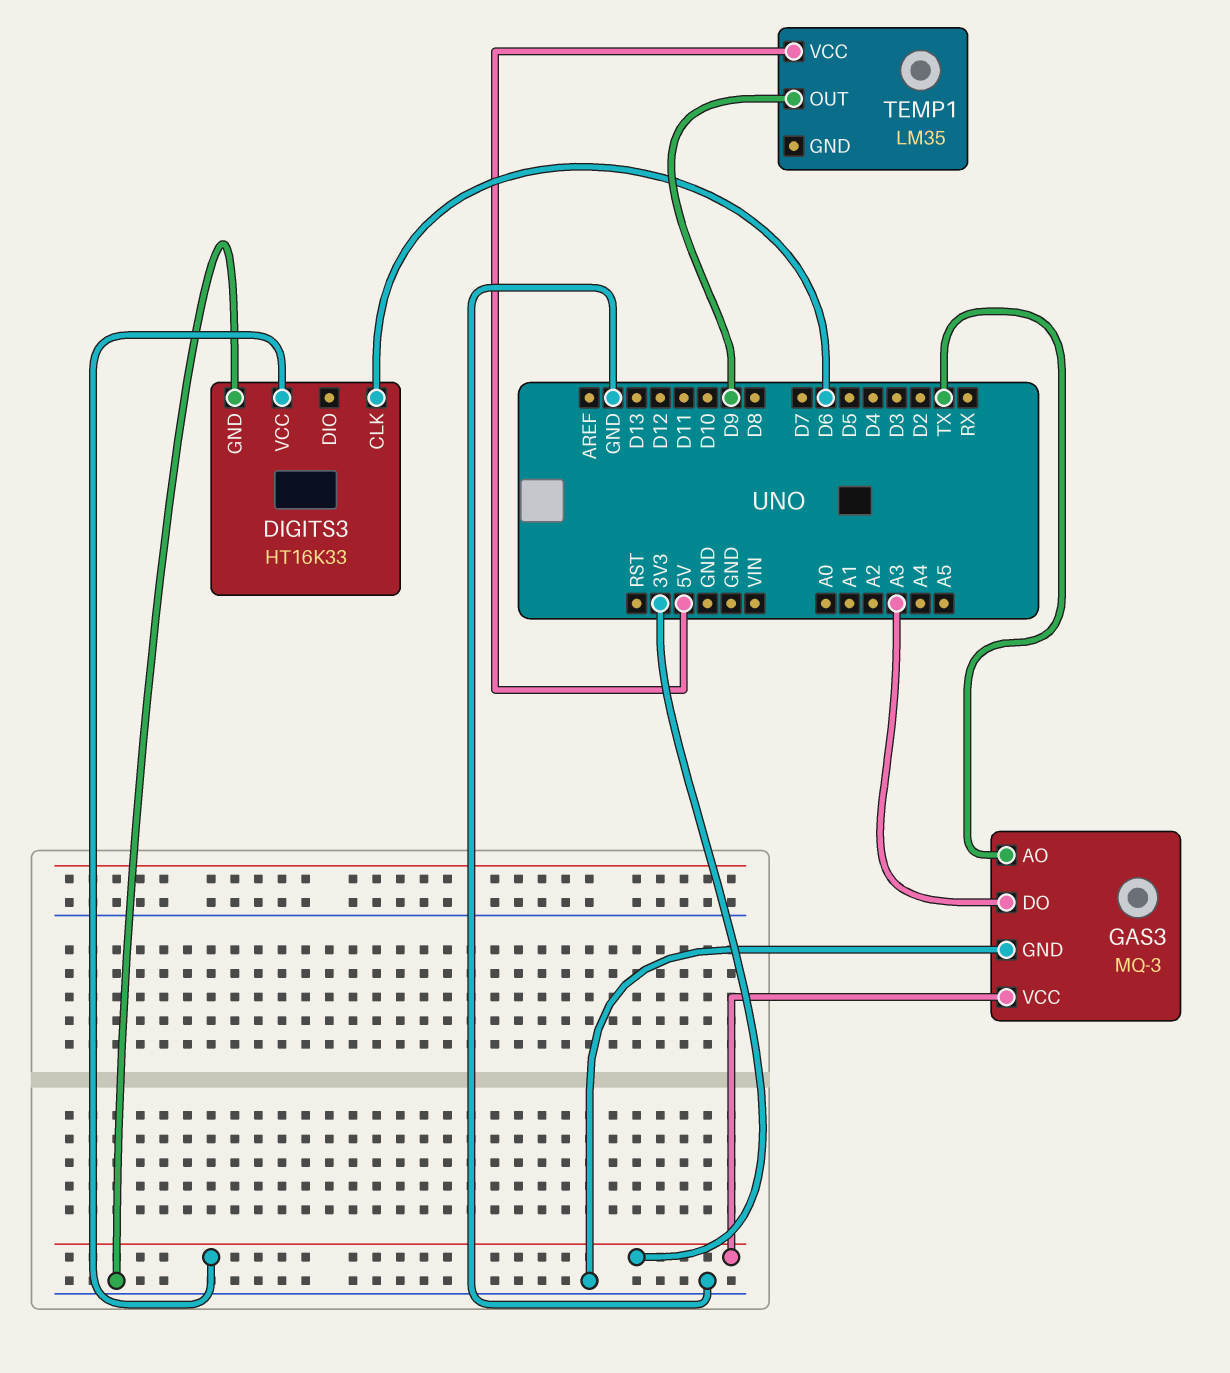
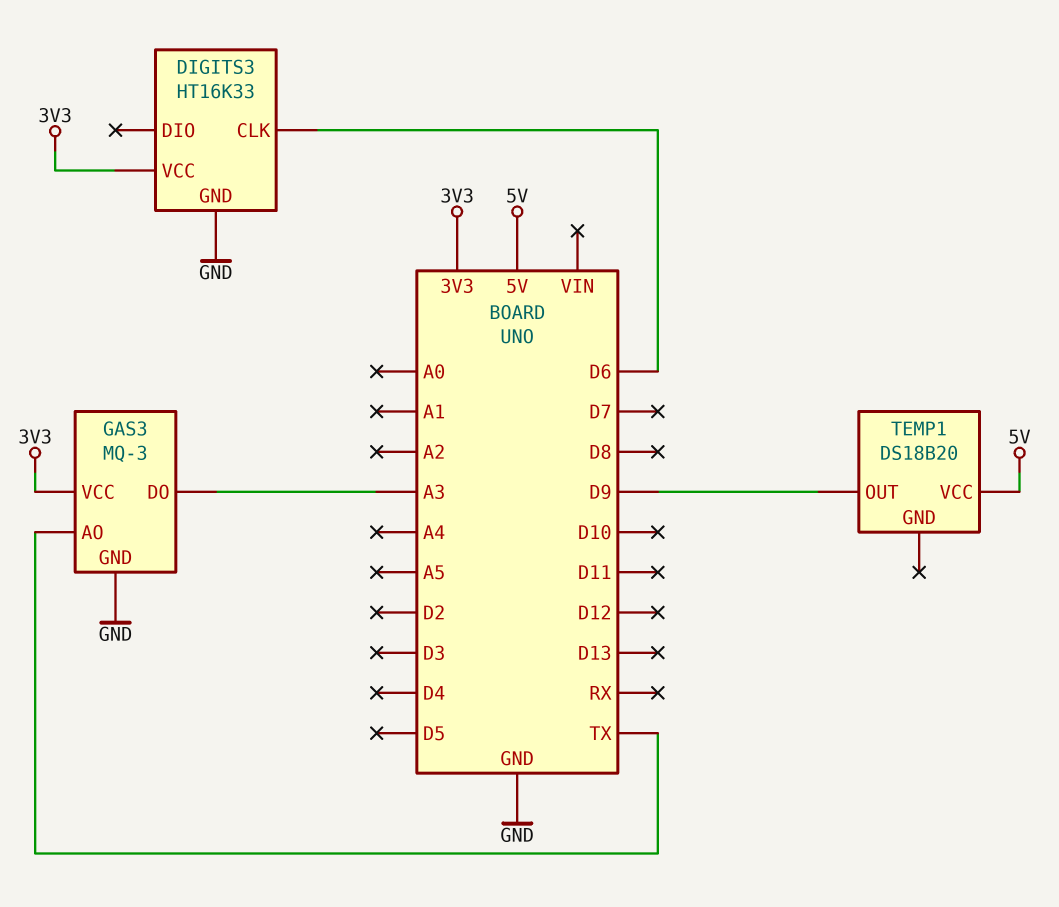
TEMP1: LM35 -> DS18B20

